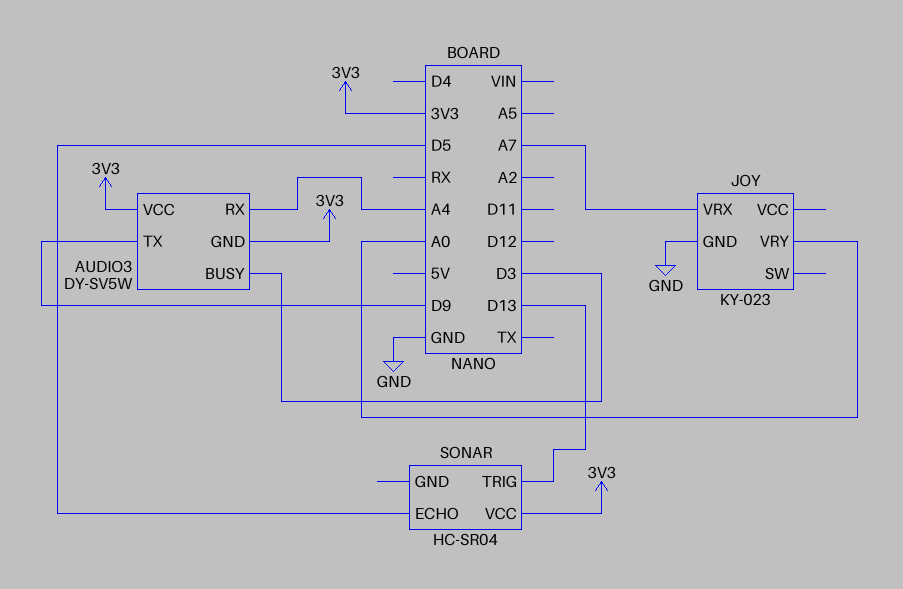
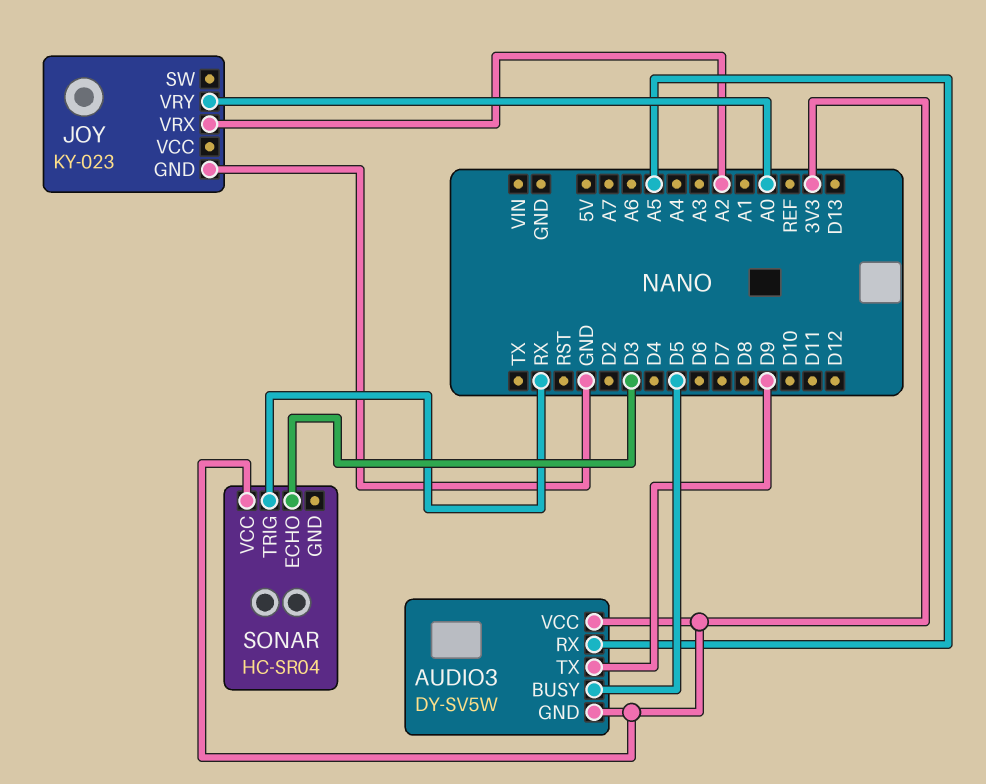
AUDIO3 pin BUSY: D3 -> D5
AUDIO3 pin RX: A4 -> A5
JOY pin VRX: A7 -> A2
SONAR pin ECHO: D5 -> D3
SONAR pin TRIG: D13 -> RX

